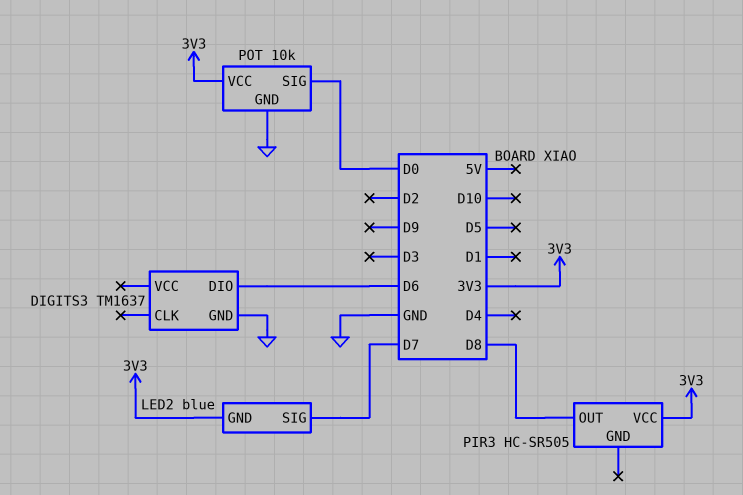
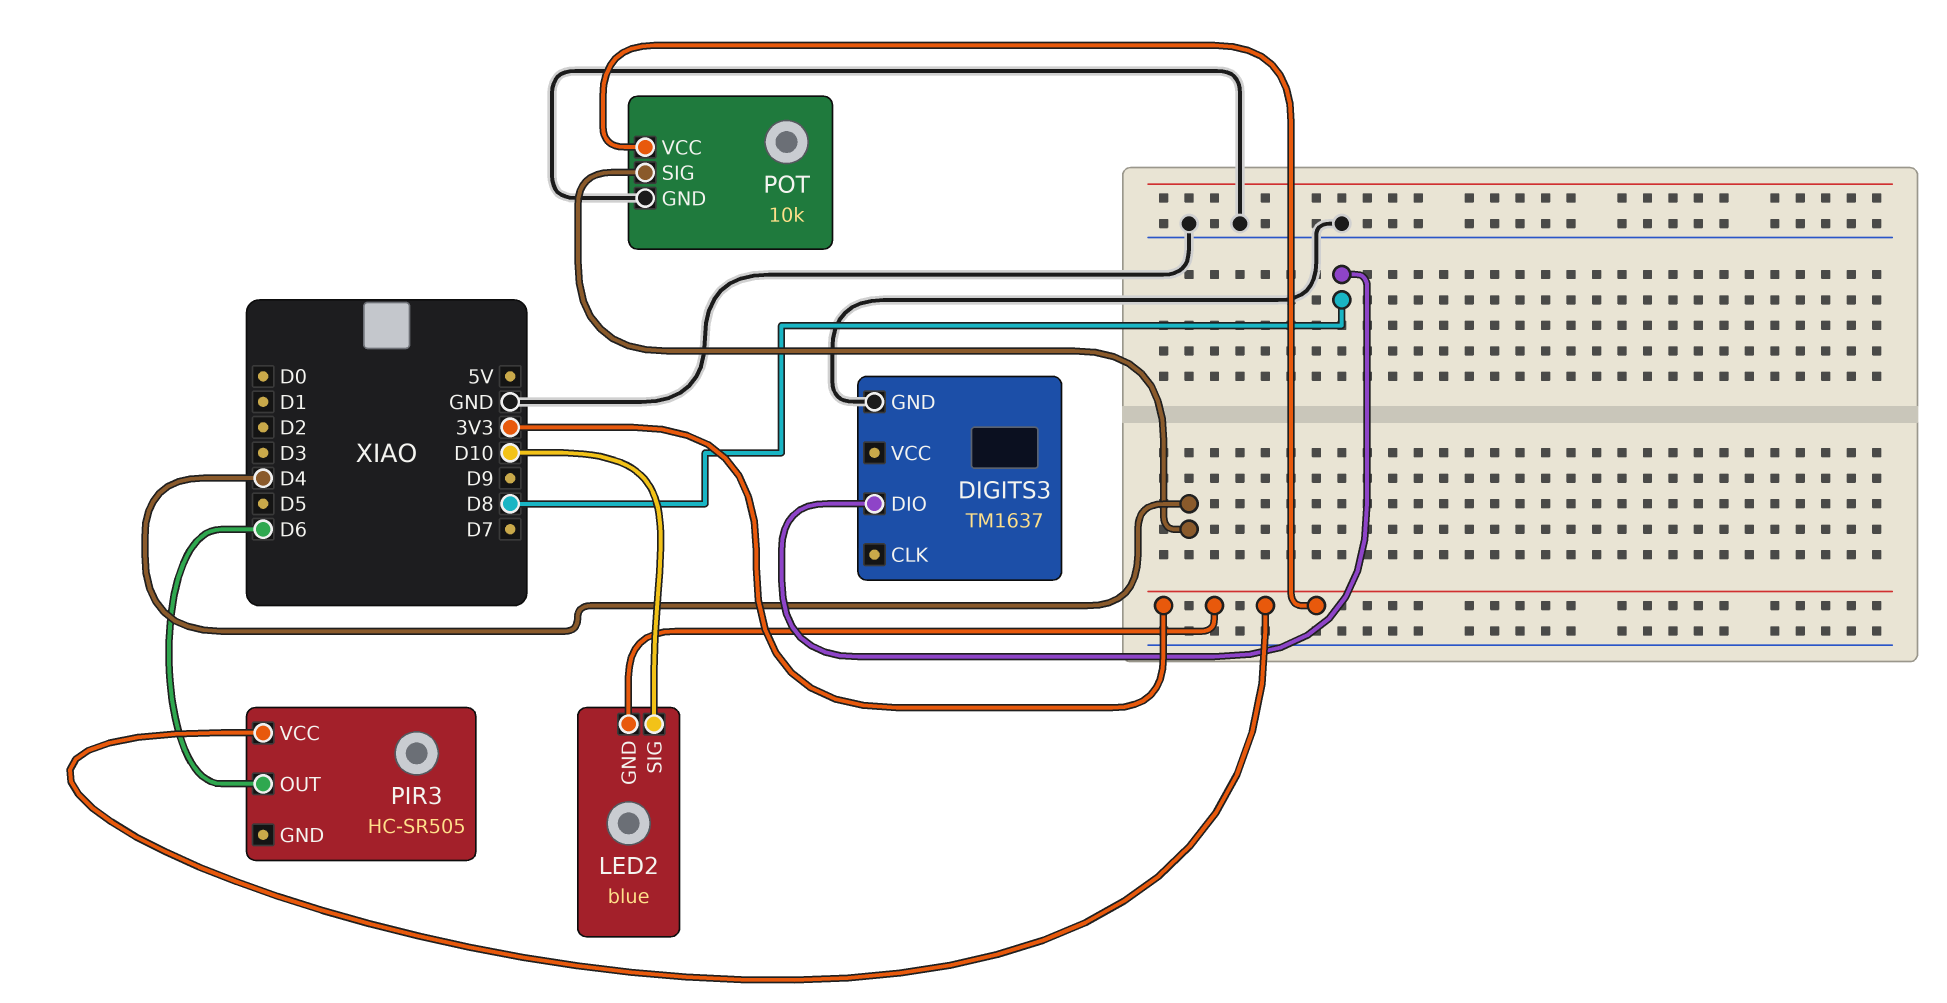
DIGITS3 pin DIO: D6 -> D8
LED2 pin SIG: D7 -> D10
PIR3 pin OUT: D8 -> D6
POT pin SIG: D0 -> D4

